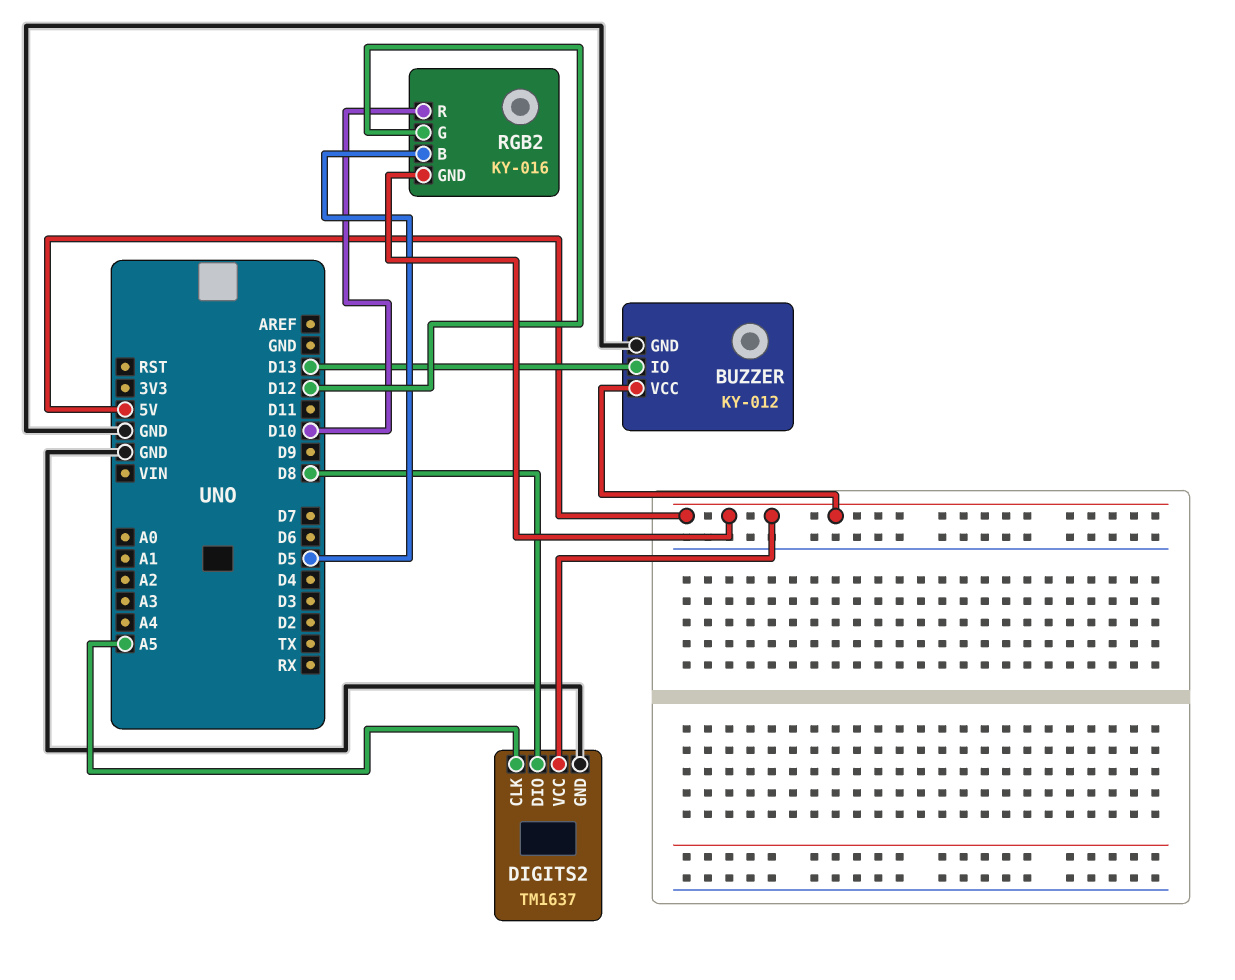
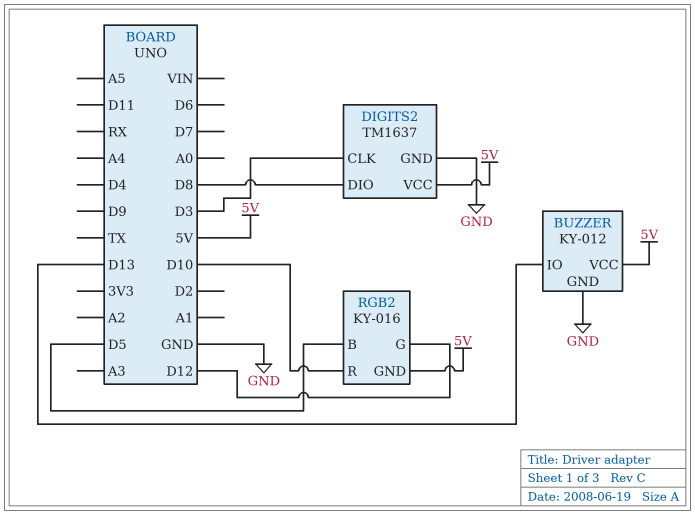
DIGITS2 pin CLK: A5 -> D3

